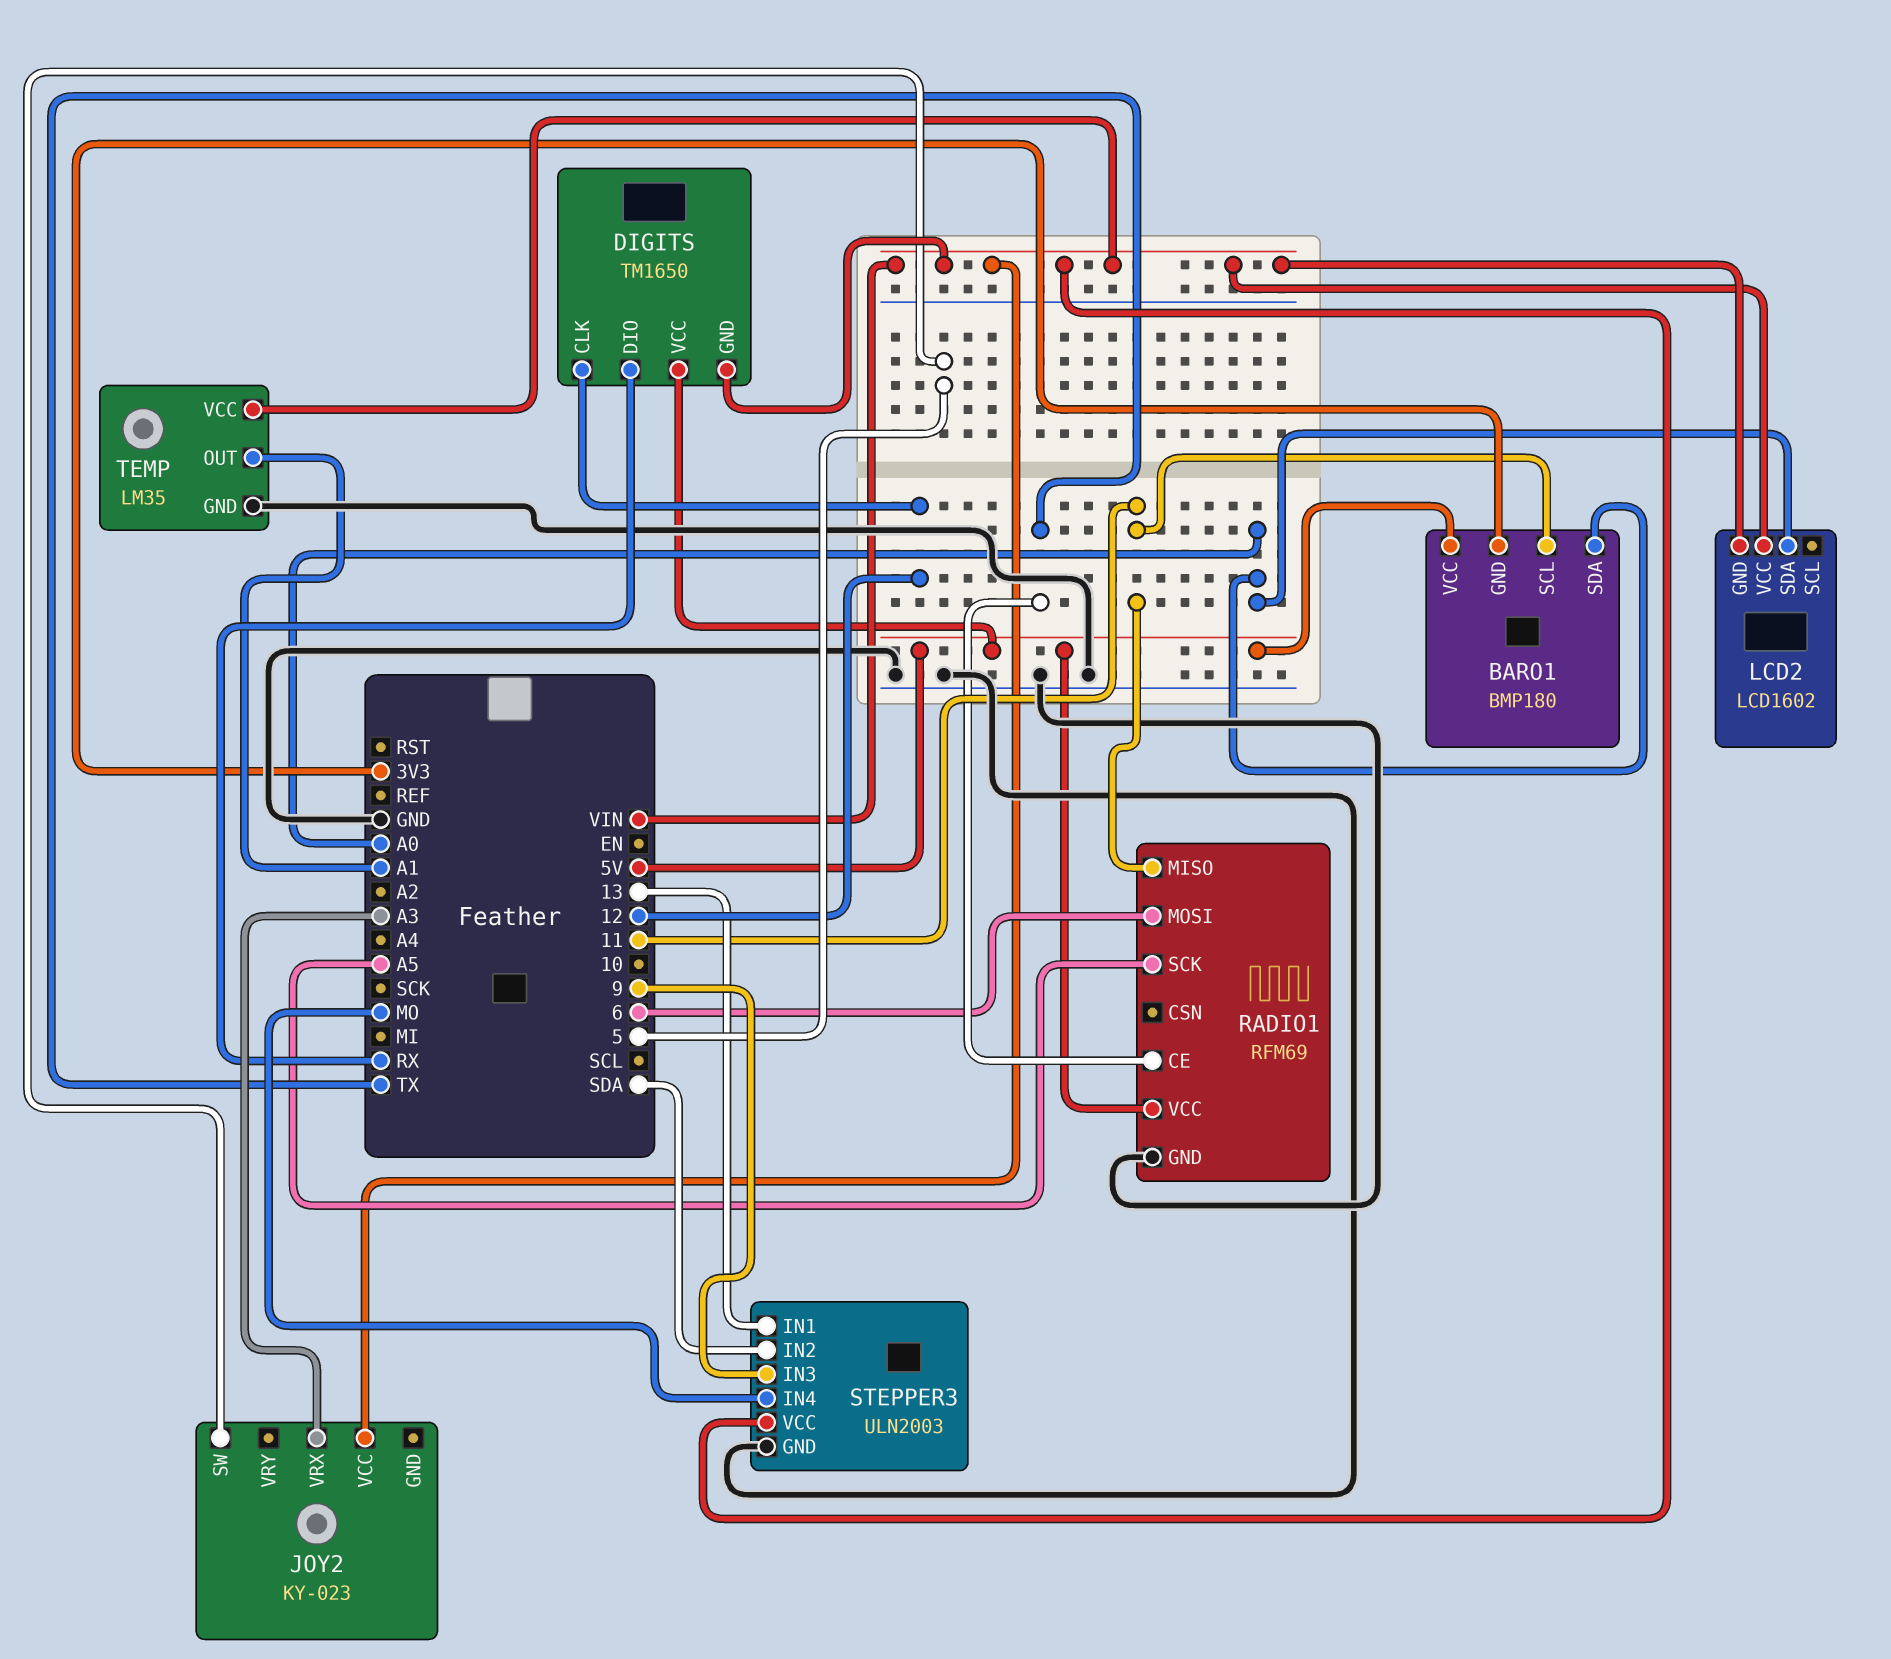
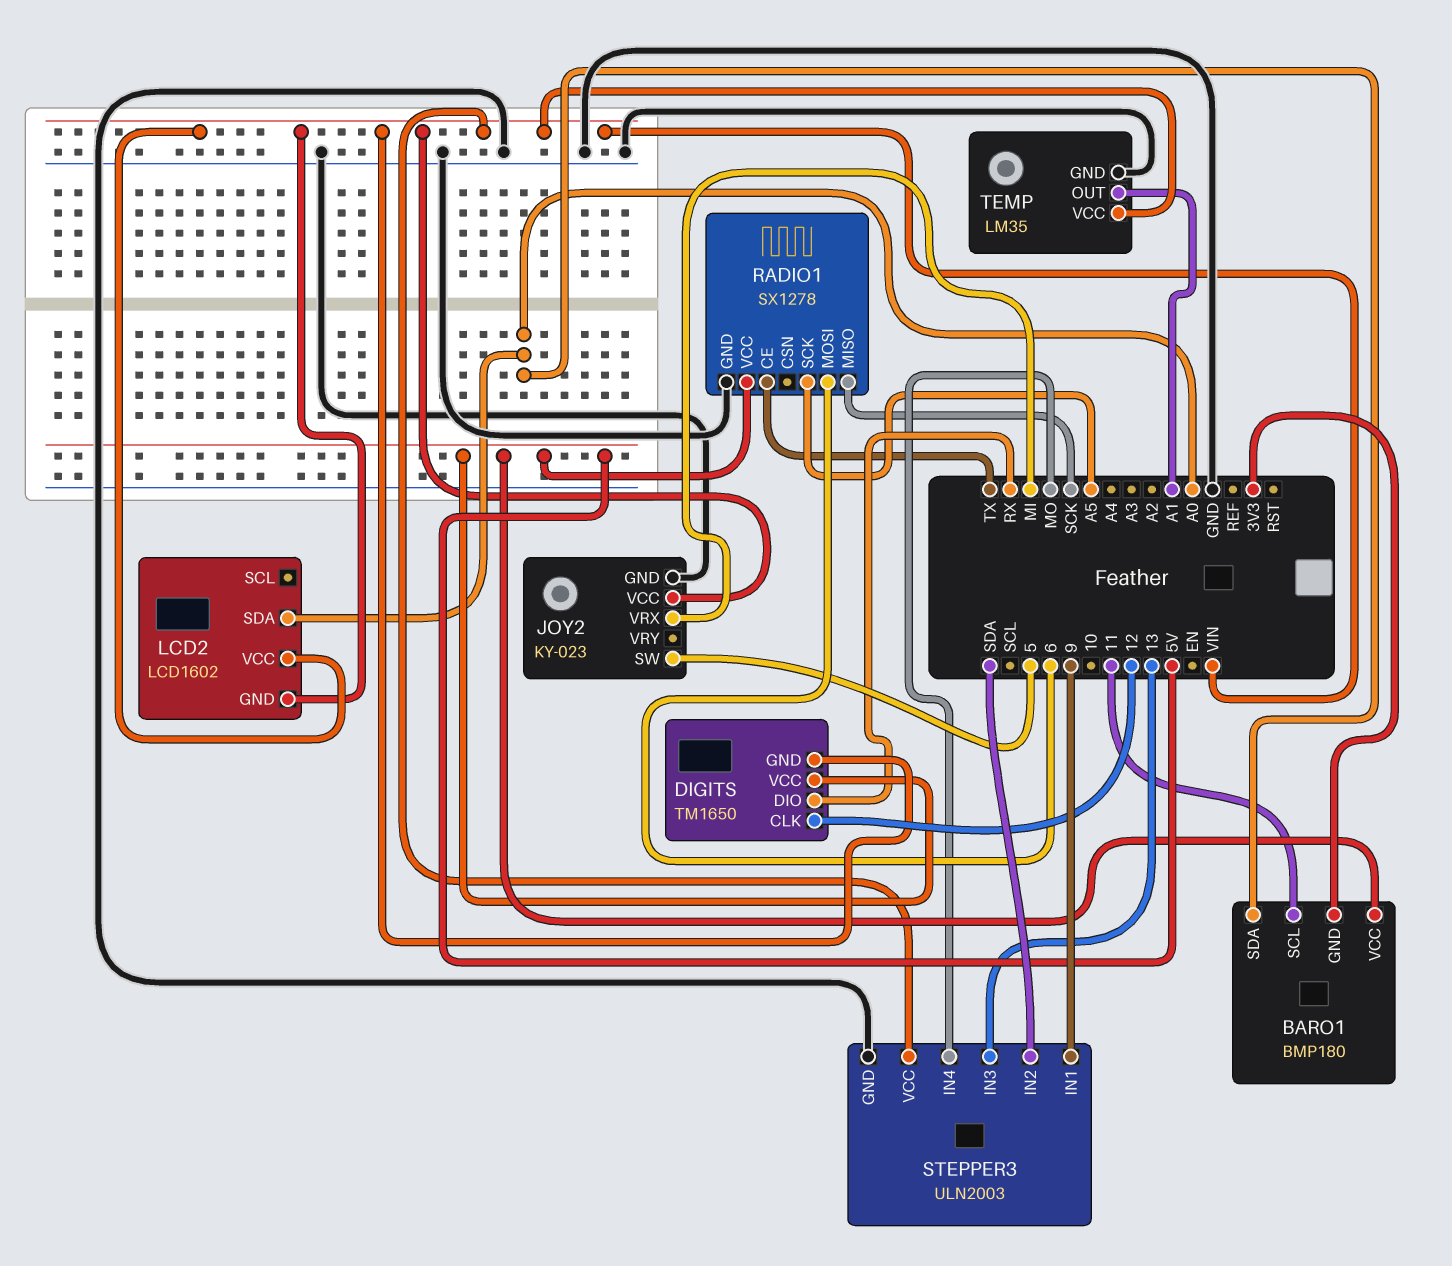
JOY2 pin GND: none -> GND
JOY2 pin VRX: A3 -> MI
RADIO1: RFM69 -> SX1278
RADIO1 pin MISO: 11 -> SCK
STEPPER3 pin IN1: 13 -> 9
STEPPER3 pin IN3: 9 -> 13

